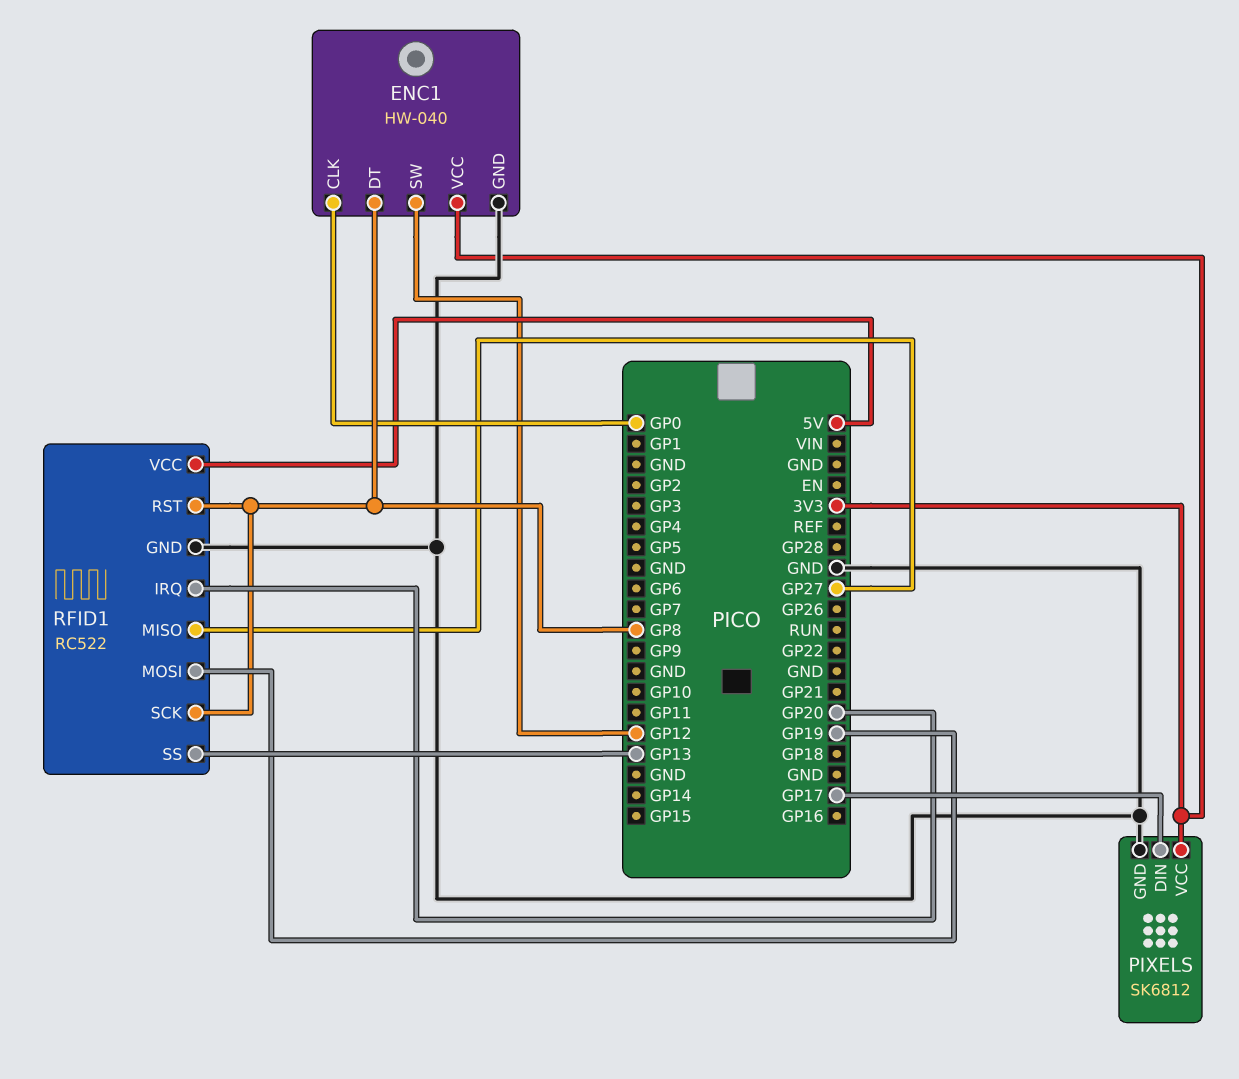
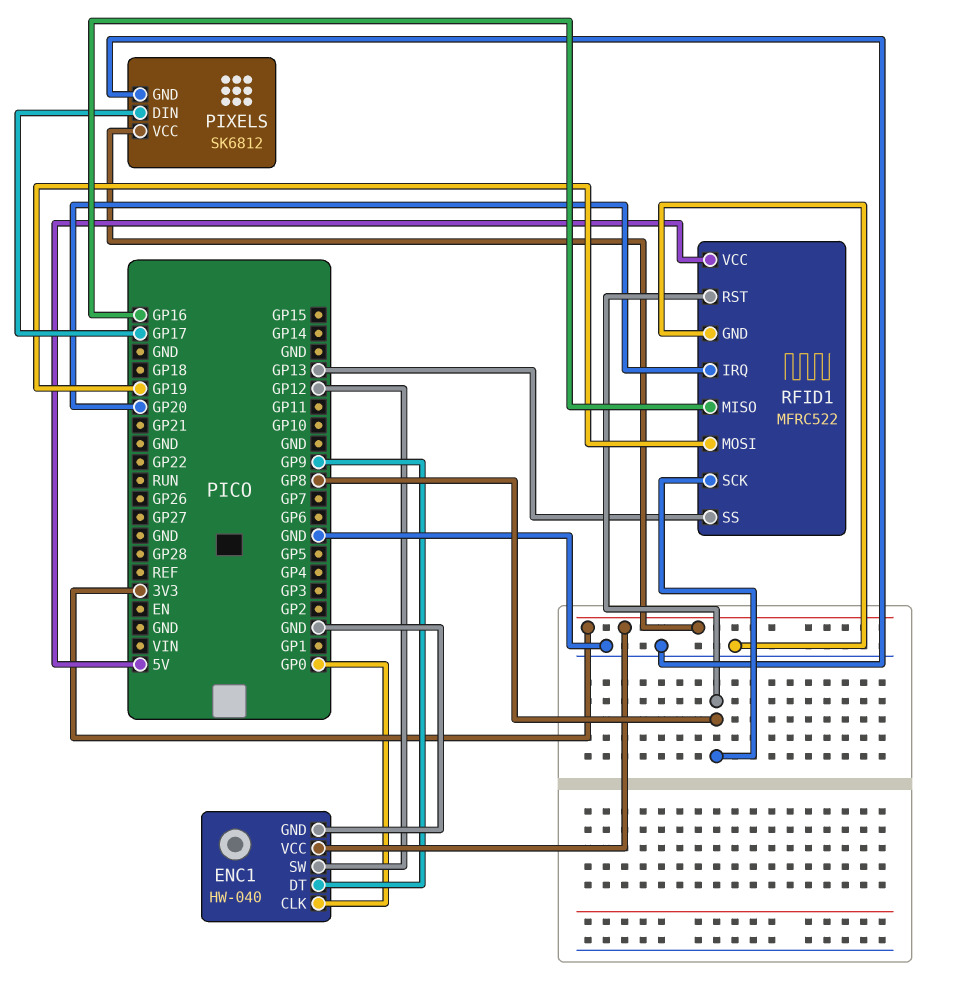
ENC1 pin DT: GP8 -> GP9
RFID1: RC522 -> MFRC522
RFID1 pin MISO: GP27 -> GP16

